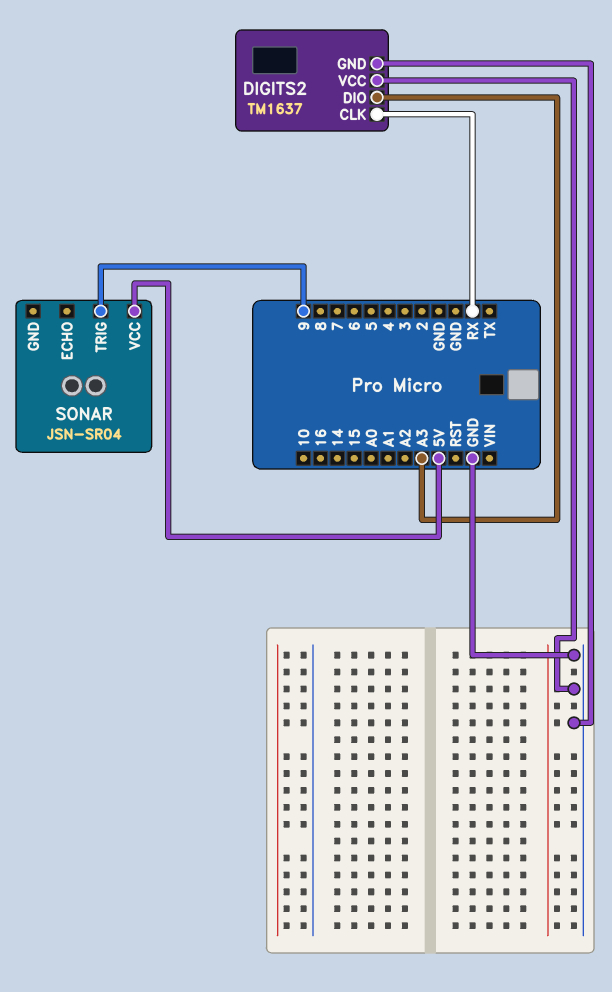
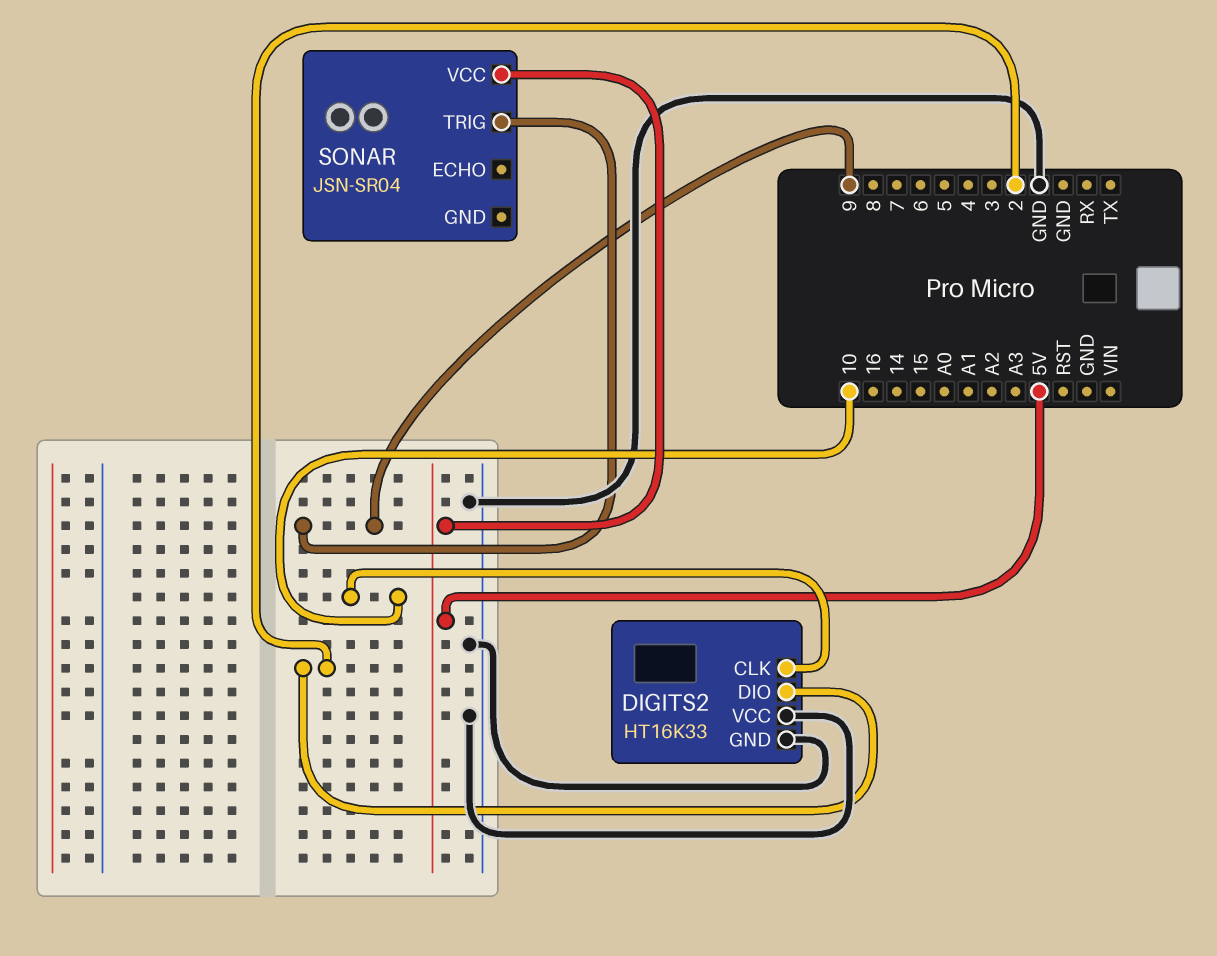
DIGITS2: TM1637 -> HT16K33
DIGITS2 pin CLK: RX -> 10
DIGITS2 pin DIO: A3 -> 2

